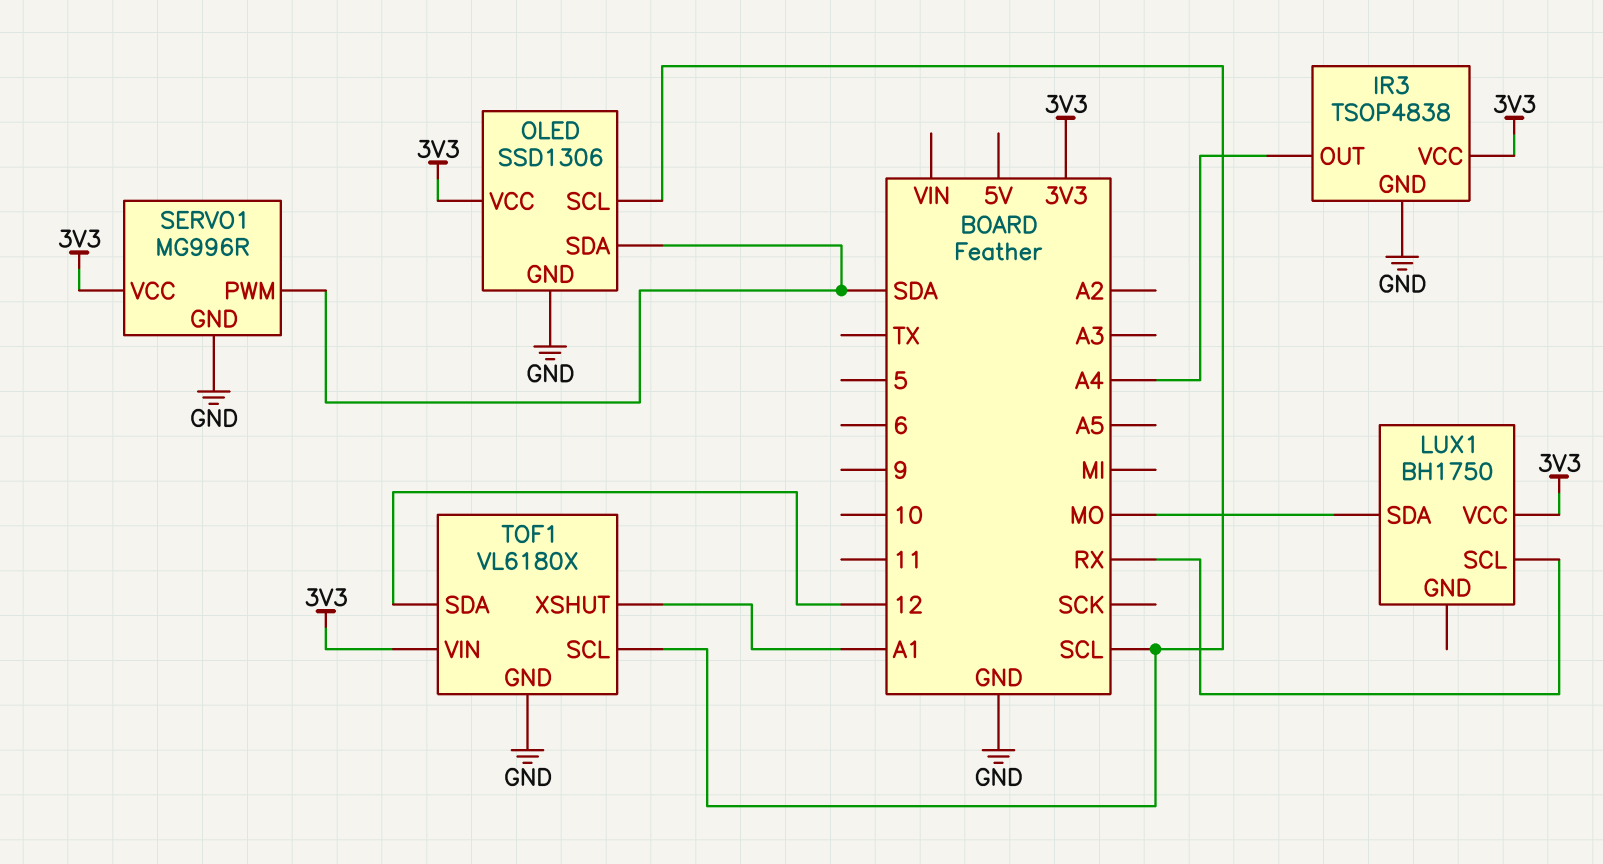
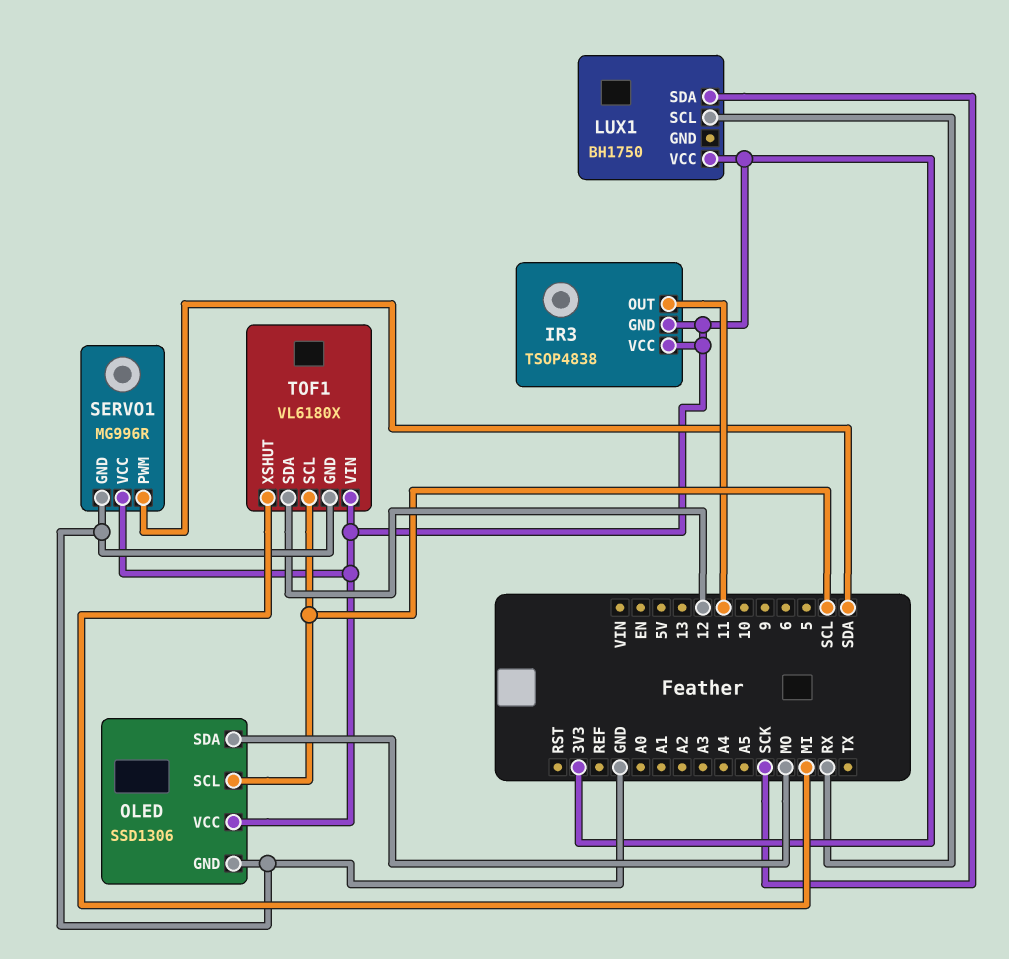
IR3 pin GND: GND -> 3V3
IR3 pin OUT: A4 -> 11
LUX1 pin SDA: MO -> SCK
OLED pin SDA: SDA -> MO
TOF1 pin XSHUT: A1 -> MI

